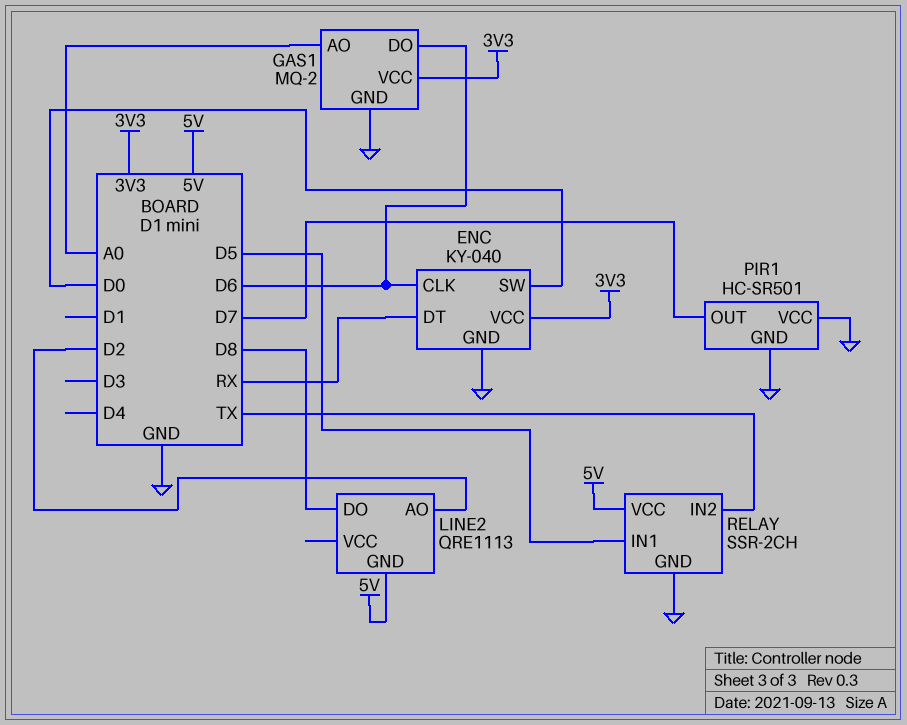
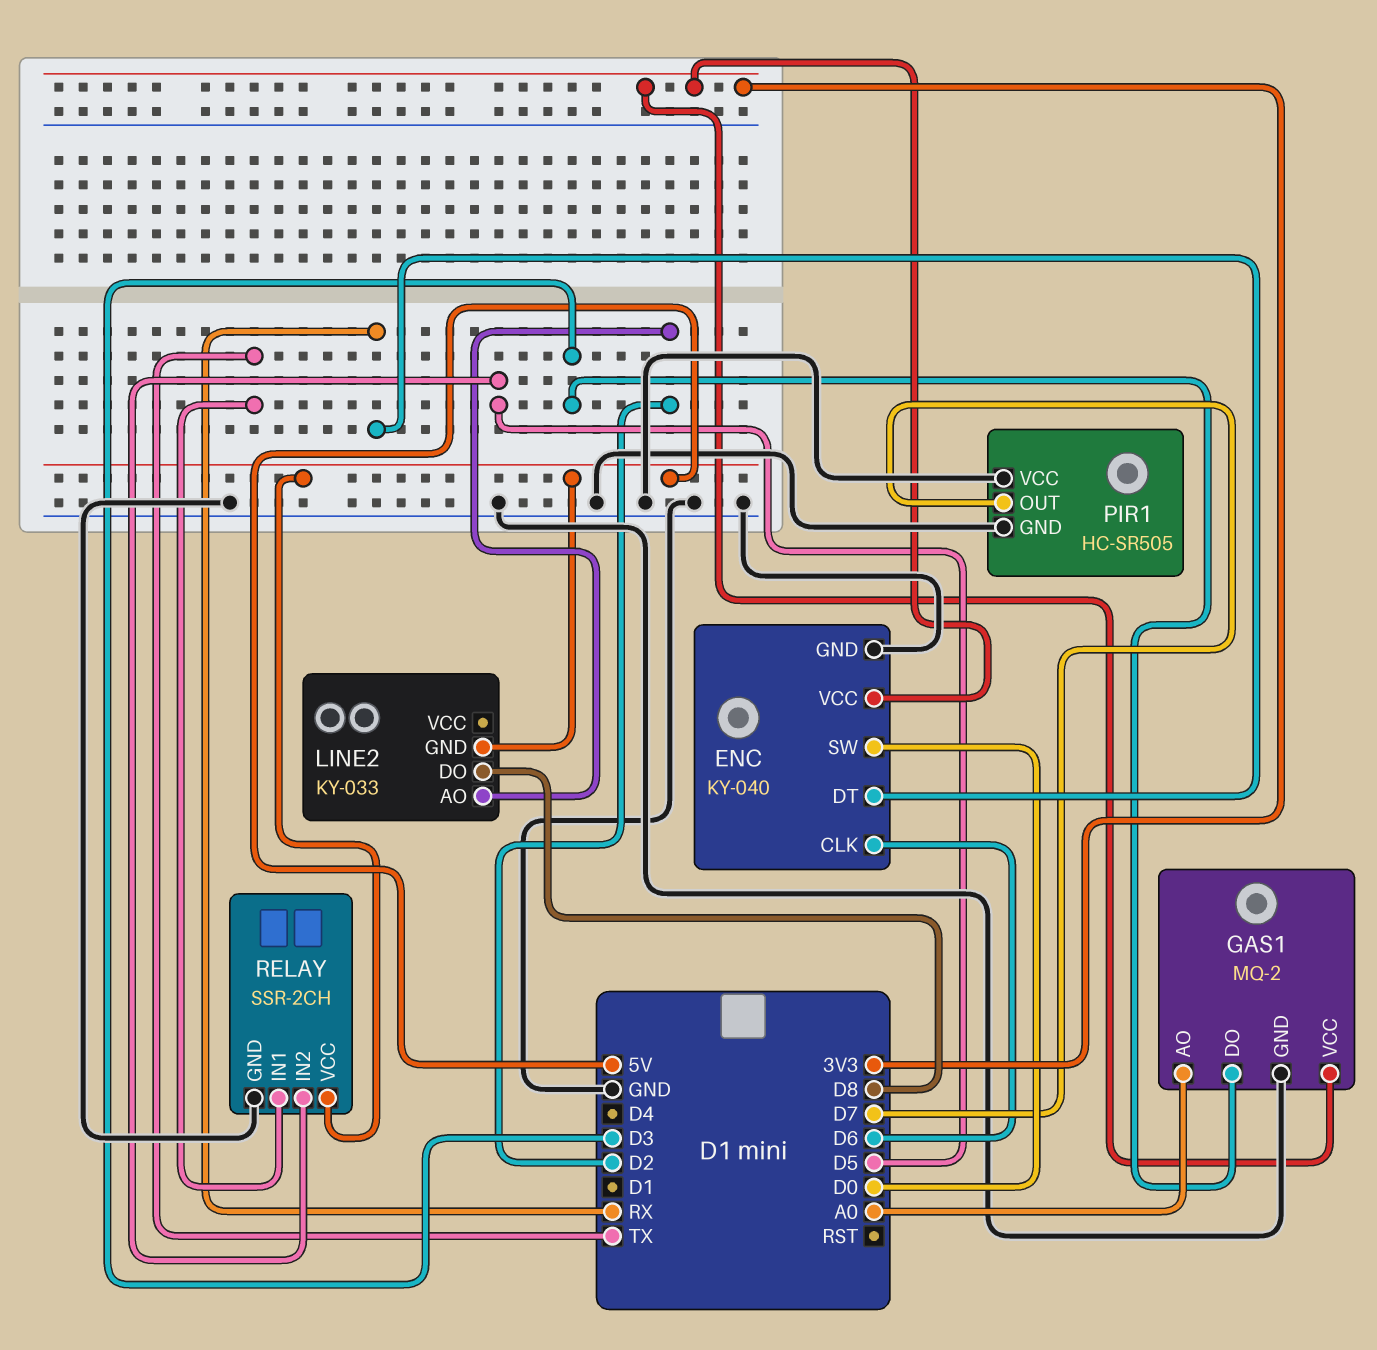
GAS1 pin DO: D6 -> D3
LINE2: QRE1113 -> KY-033
PIR1: HC-SR501 -> HC-SR505
RELAY pin IN1: D5 -> TX
RELAY pin IN2: TX -> D5

